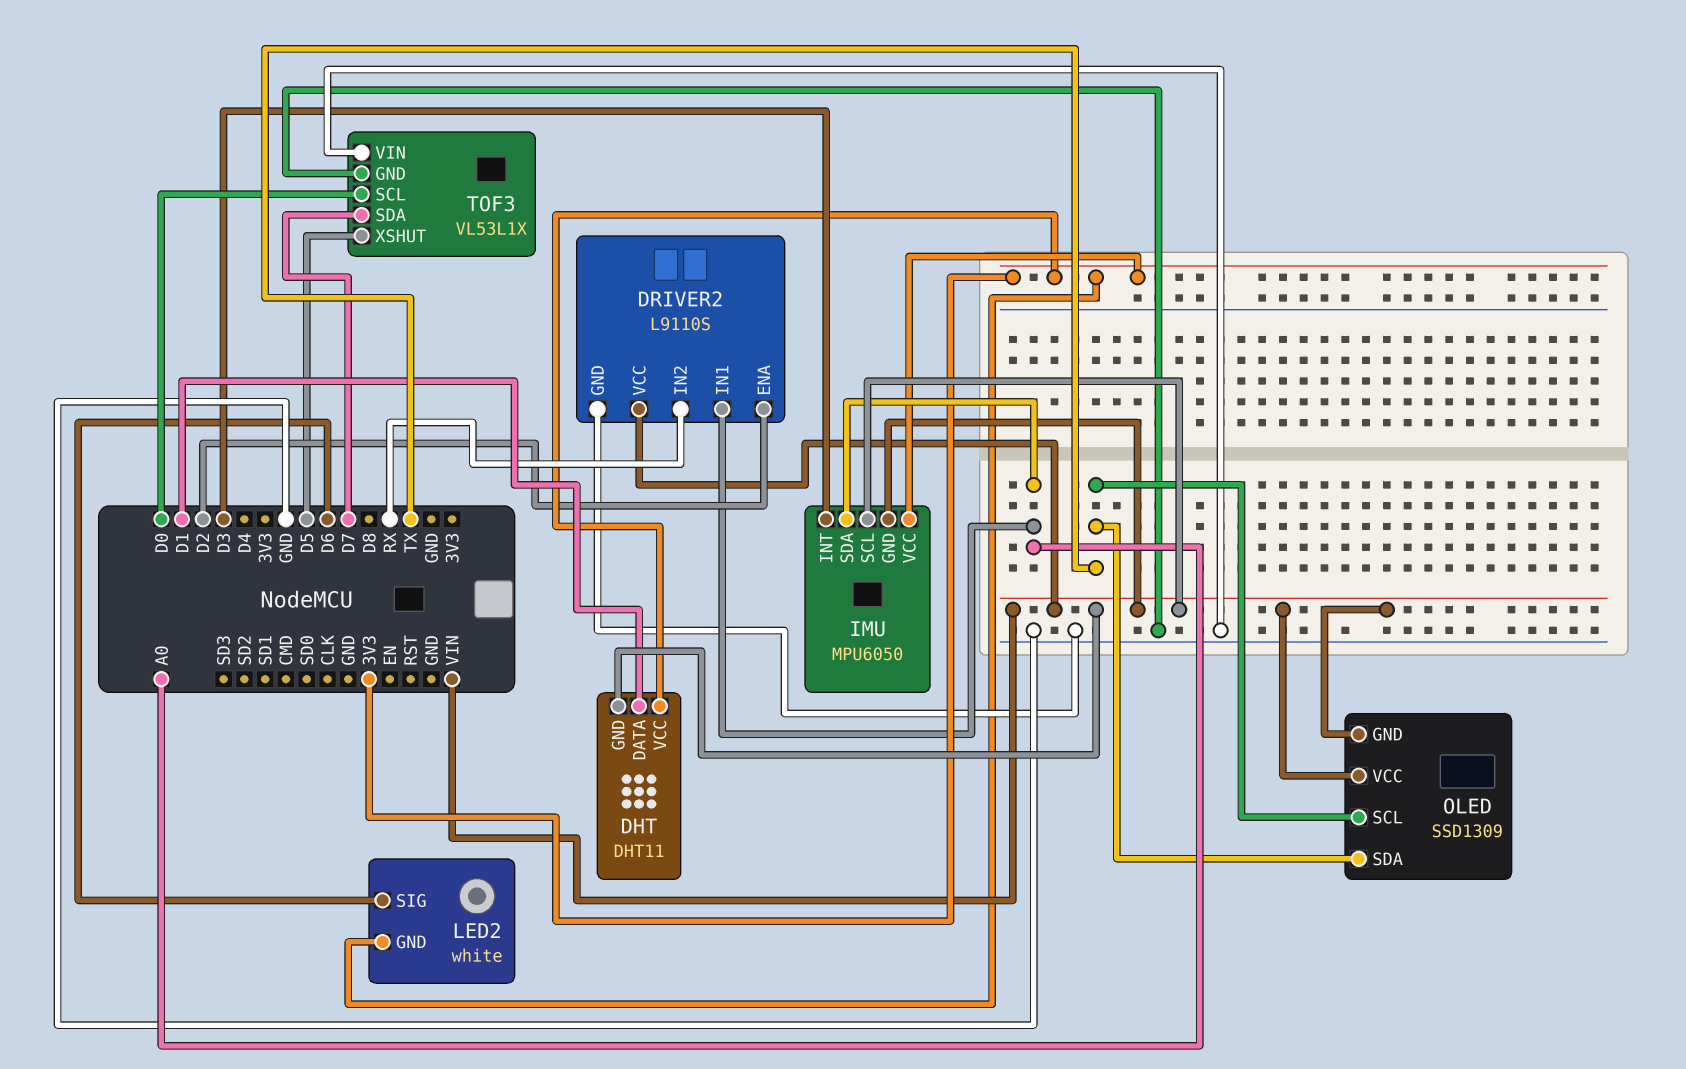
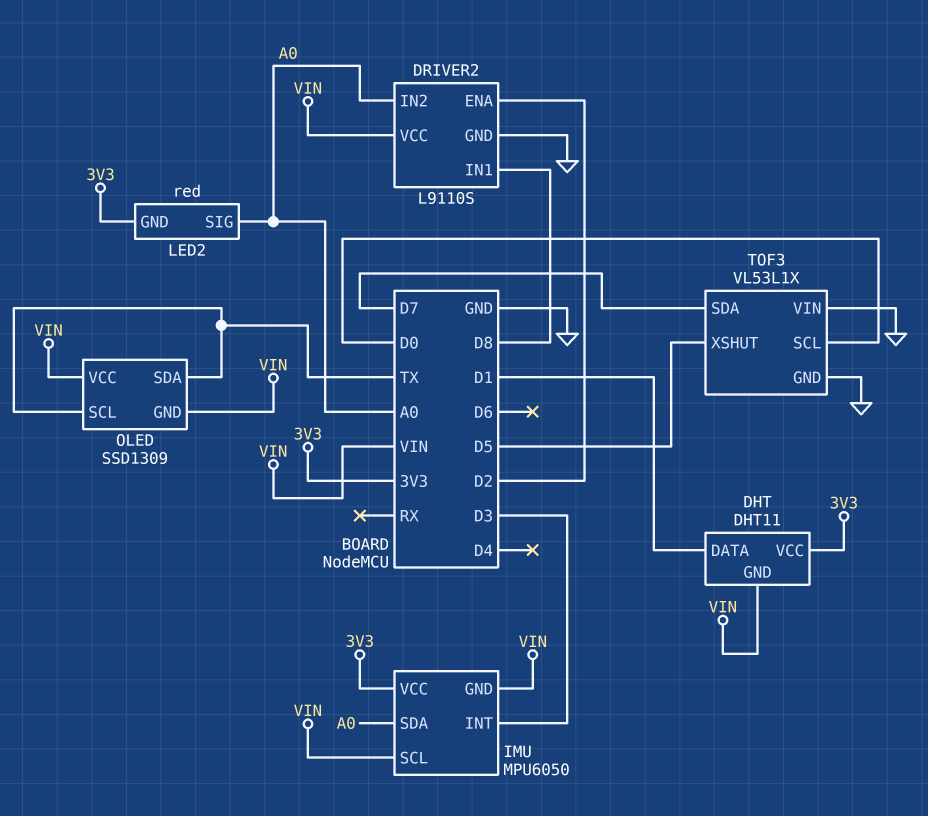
DRIVER2 pin IN1: A0 -> D8
DRIVER2 pin IN2: RX -> A0
LED2: white -> red
LED2 pin SIG: D6 -> A0

